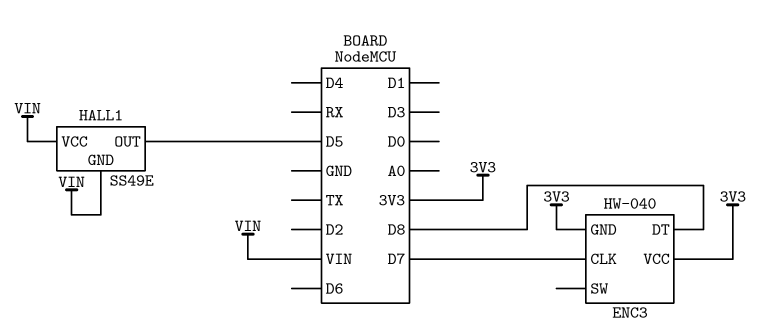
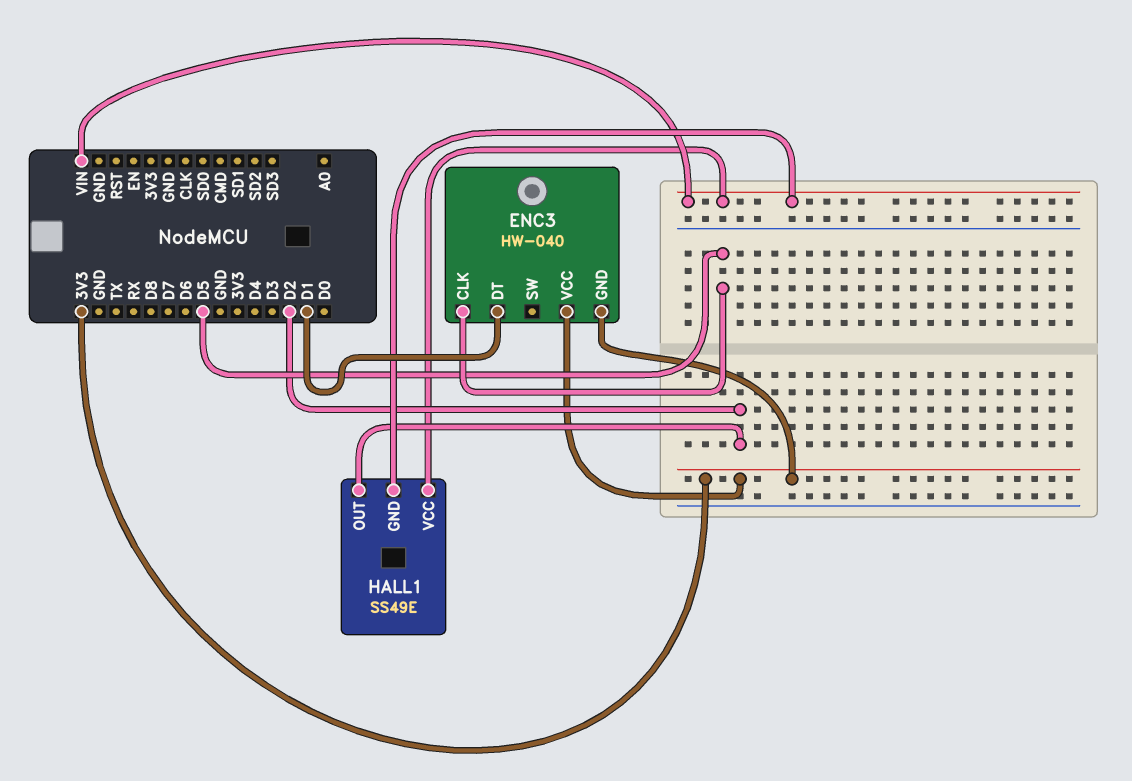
ENC3 pin CLK: D7 -> D5
ENC3 pin DT: D8 -> D1
HALL1 pin OUT: D5 -> D2

